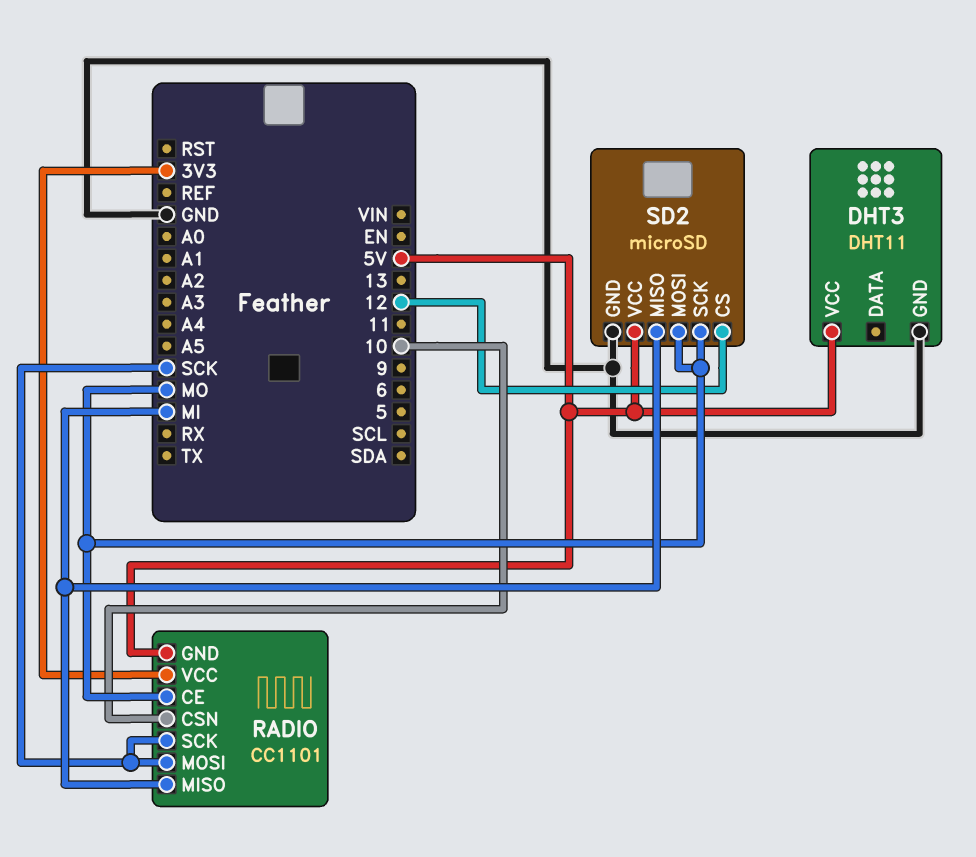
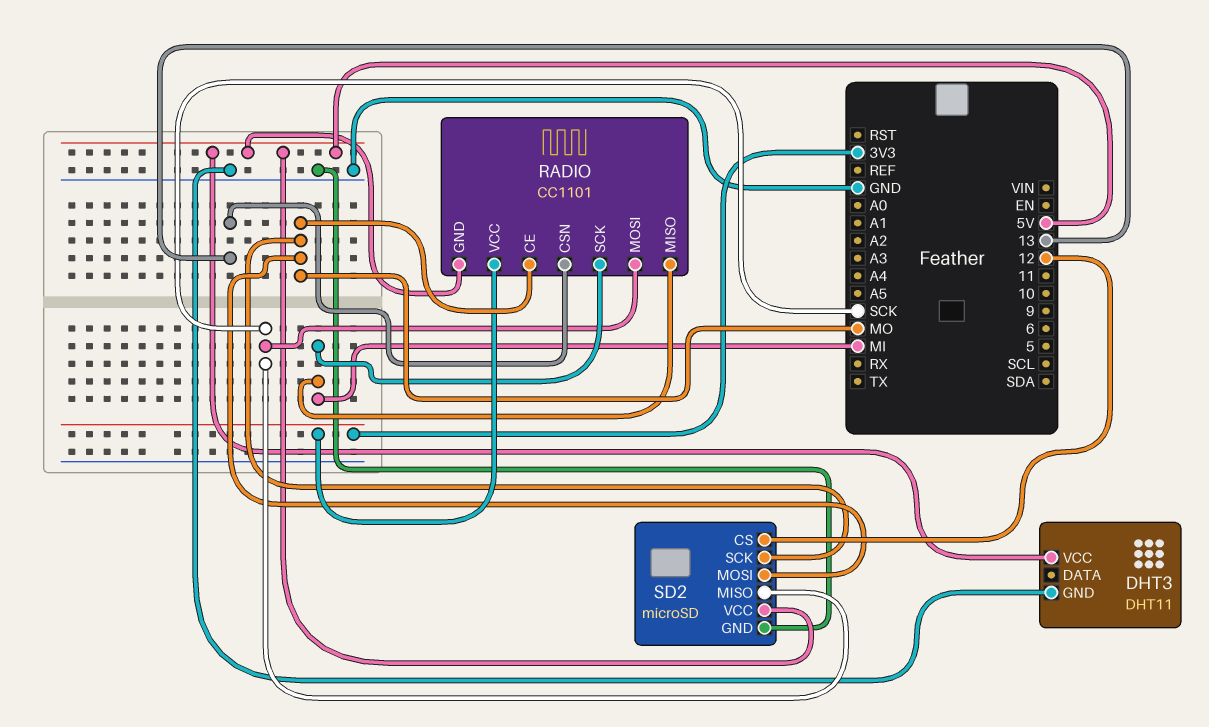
RADIO pin CSN: 10 -> 13
RADIO pin SCK: SCK -> MI
SD2 pin MISO: MI -> SCK

